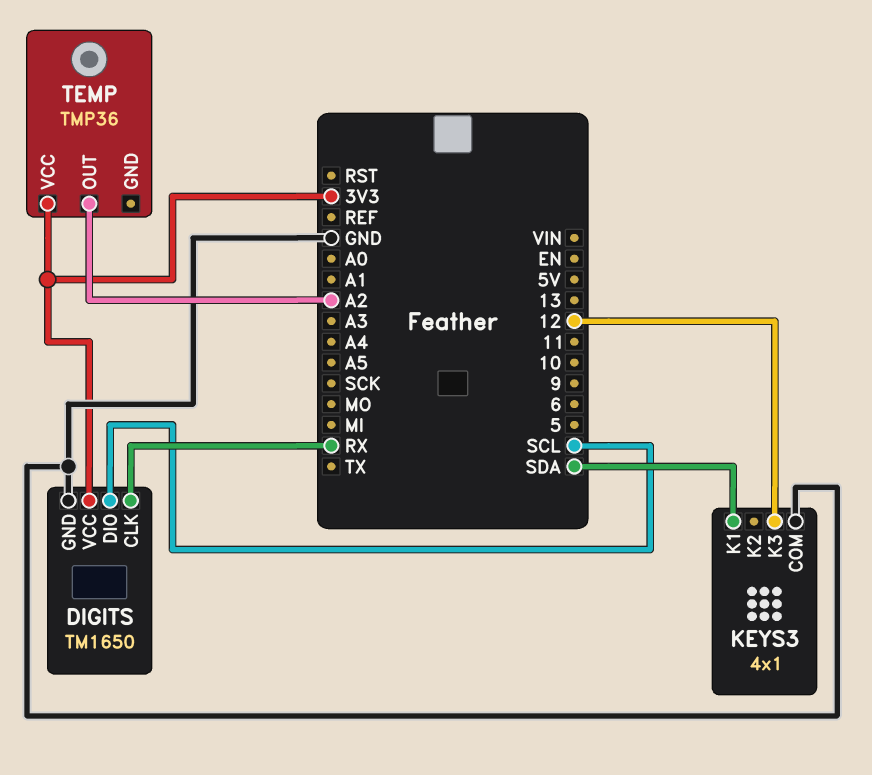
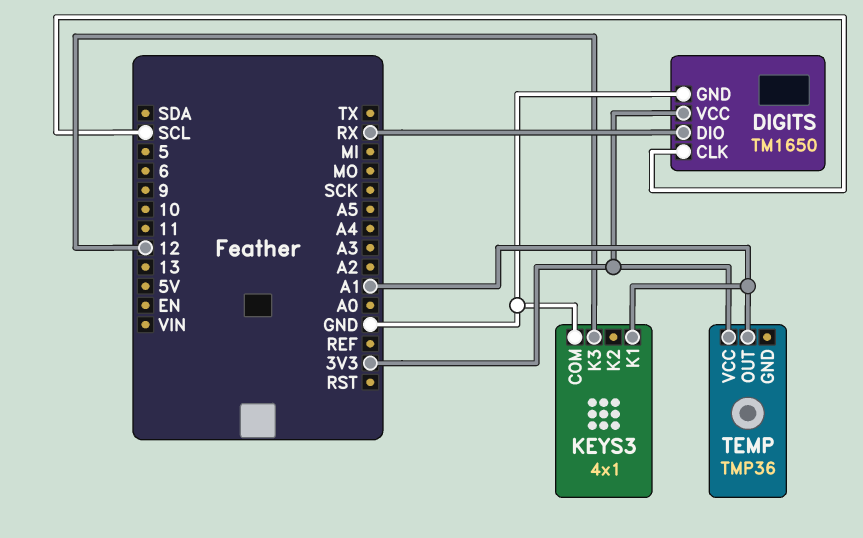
DIGITS pin CLK: RX -> SCL
DIGITS pin DIO: SCL -> RX
KEYS3 pin K1: SDA -> A1
TEMP pin OUT: A2 -> A1

